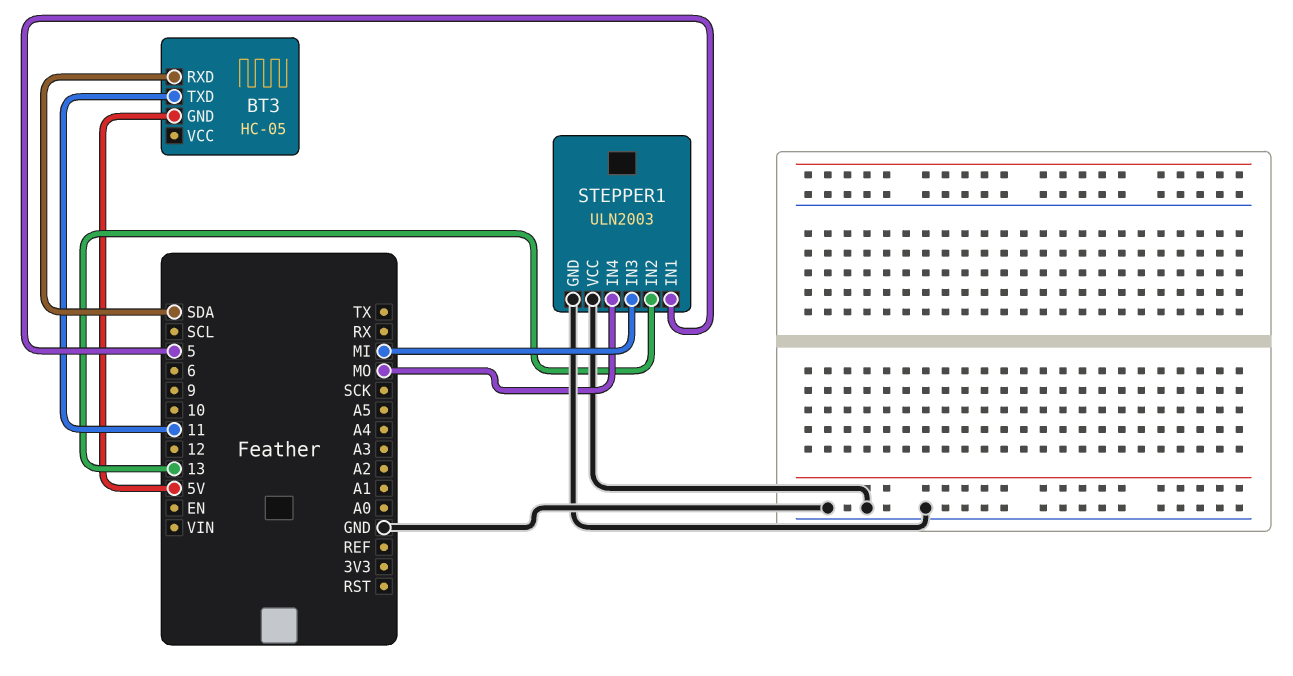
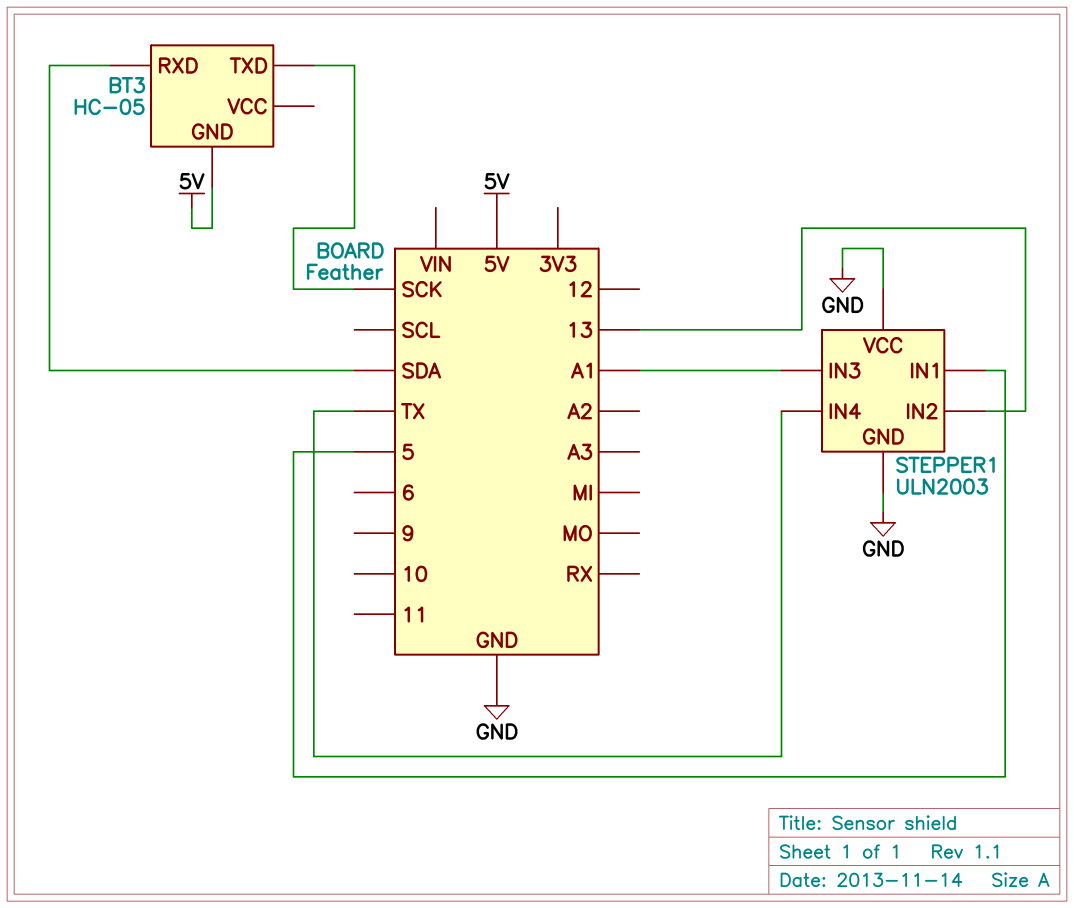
BT3 pin TXD: 11 -> SCK
STEPPER1 pin IN3: MI -> A1
STEPPER1 pin IN4: MO -> TX

